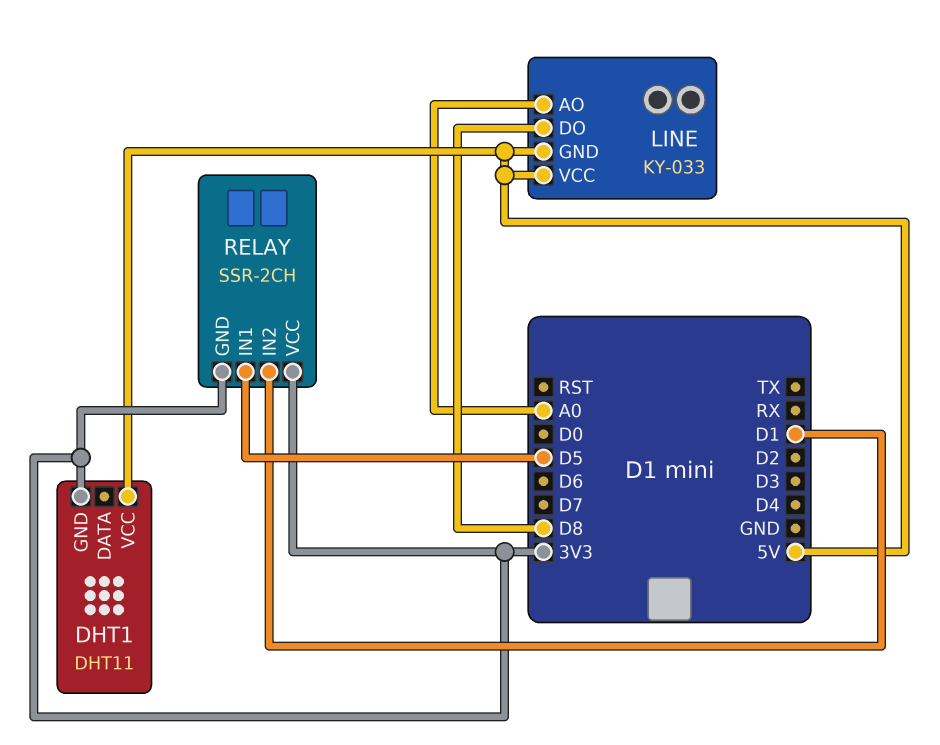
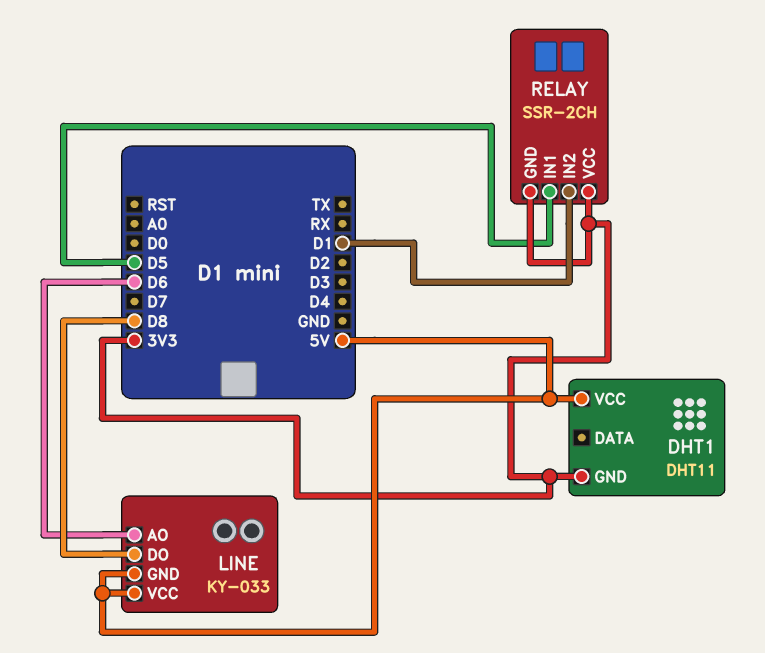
LINE pin AO: A0 -> D6

